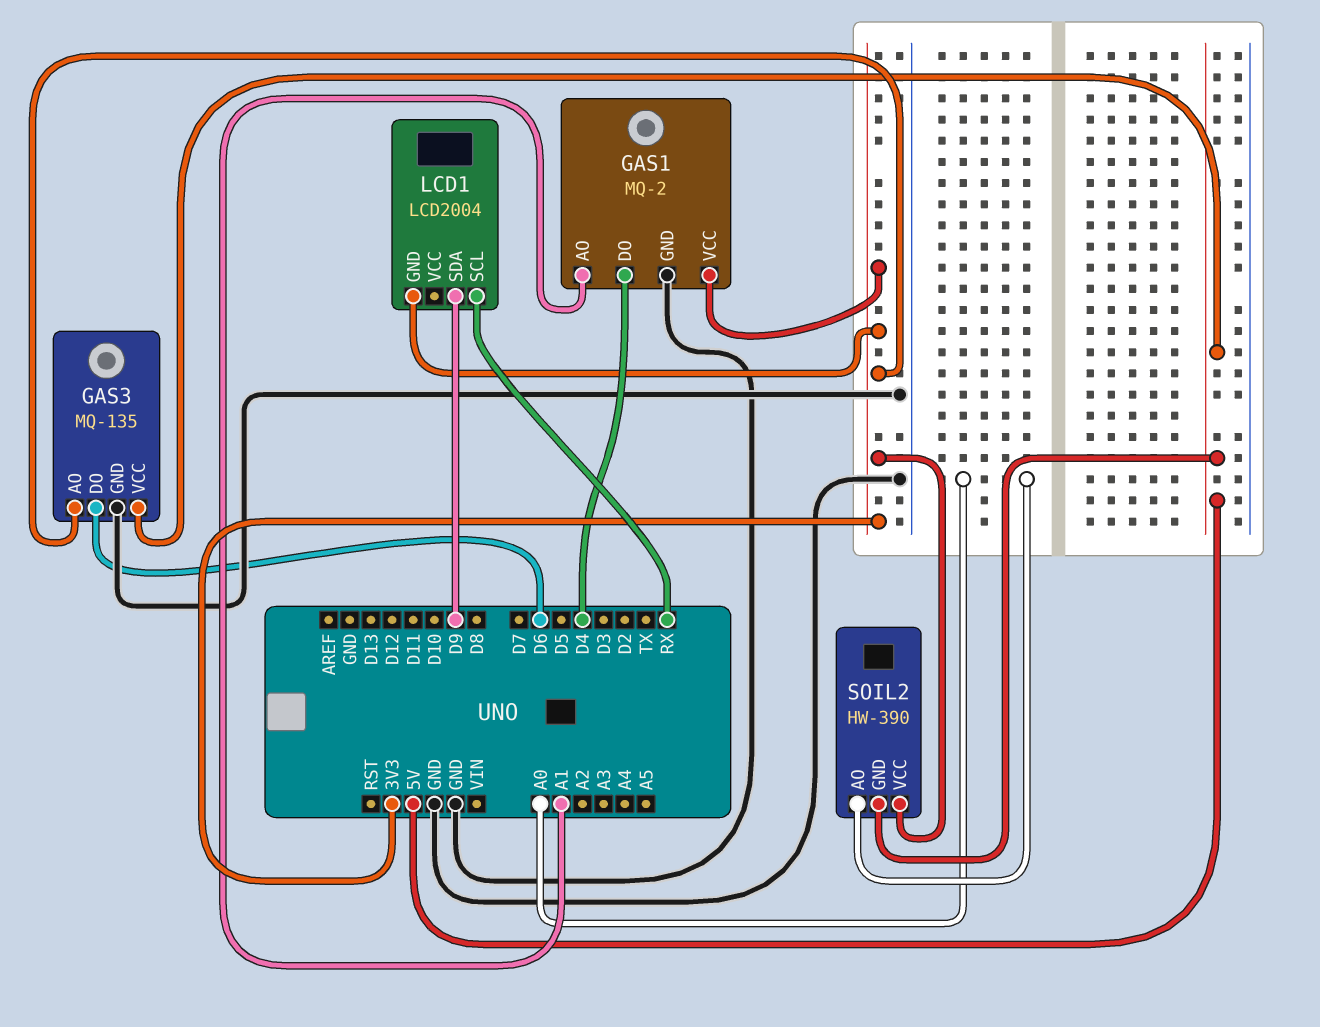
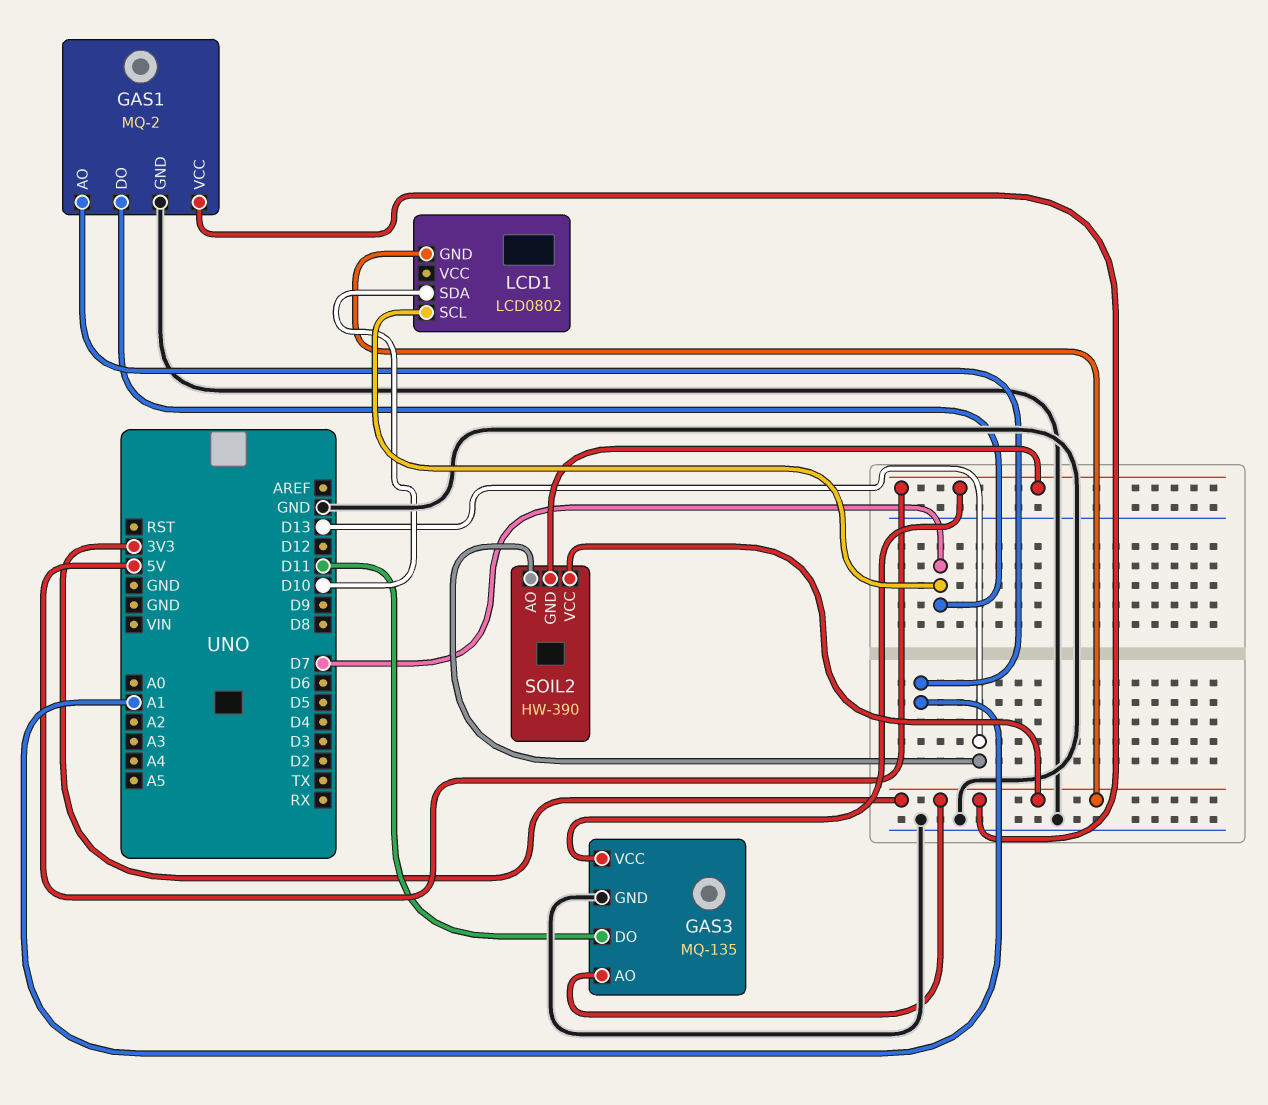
GAS1 pin DO: D4 -> D7
GAS3 pin DO: D6 -> D11
LCD1: LCD2004 -> LCD0802
LCD1 pin SCL: RX -> D7
LCD1 pin SDA: D9 -> D10
SOIL2 pin AO: A0 -> D13

